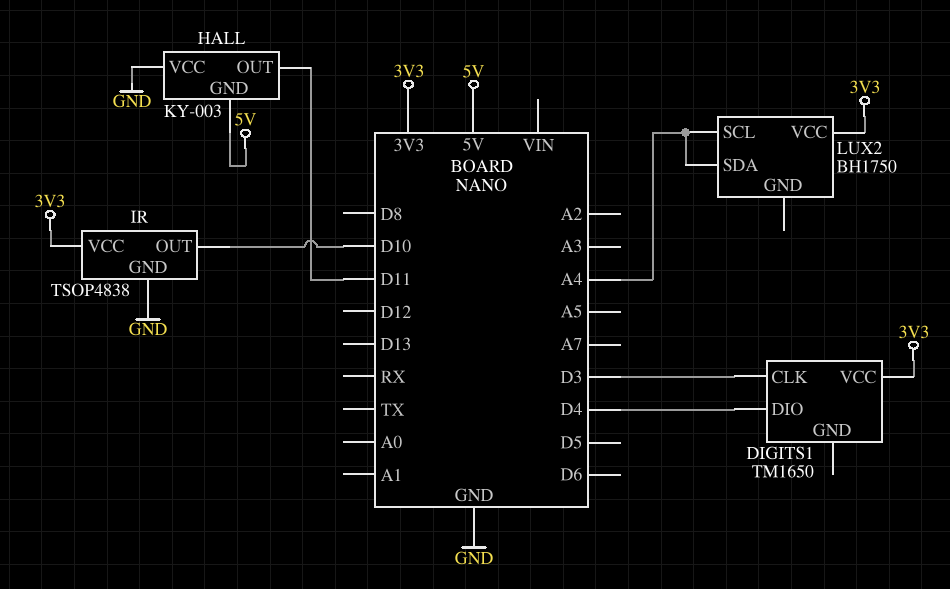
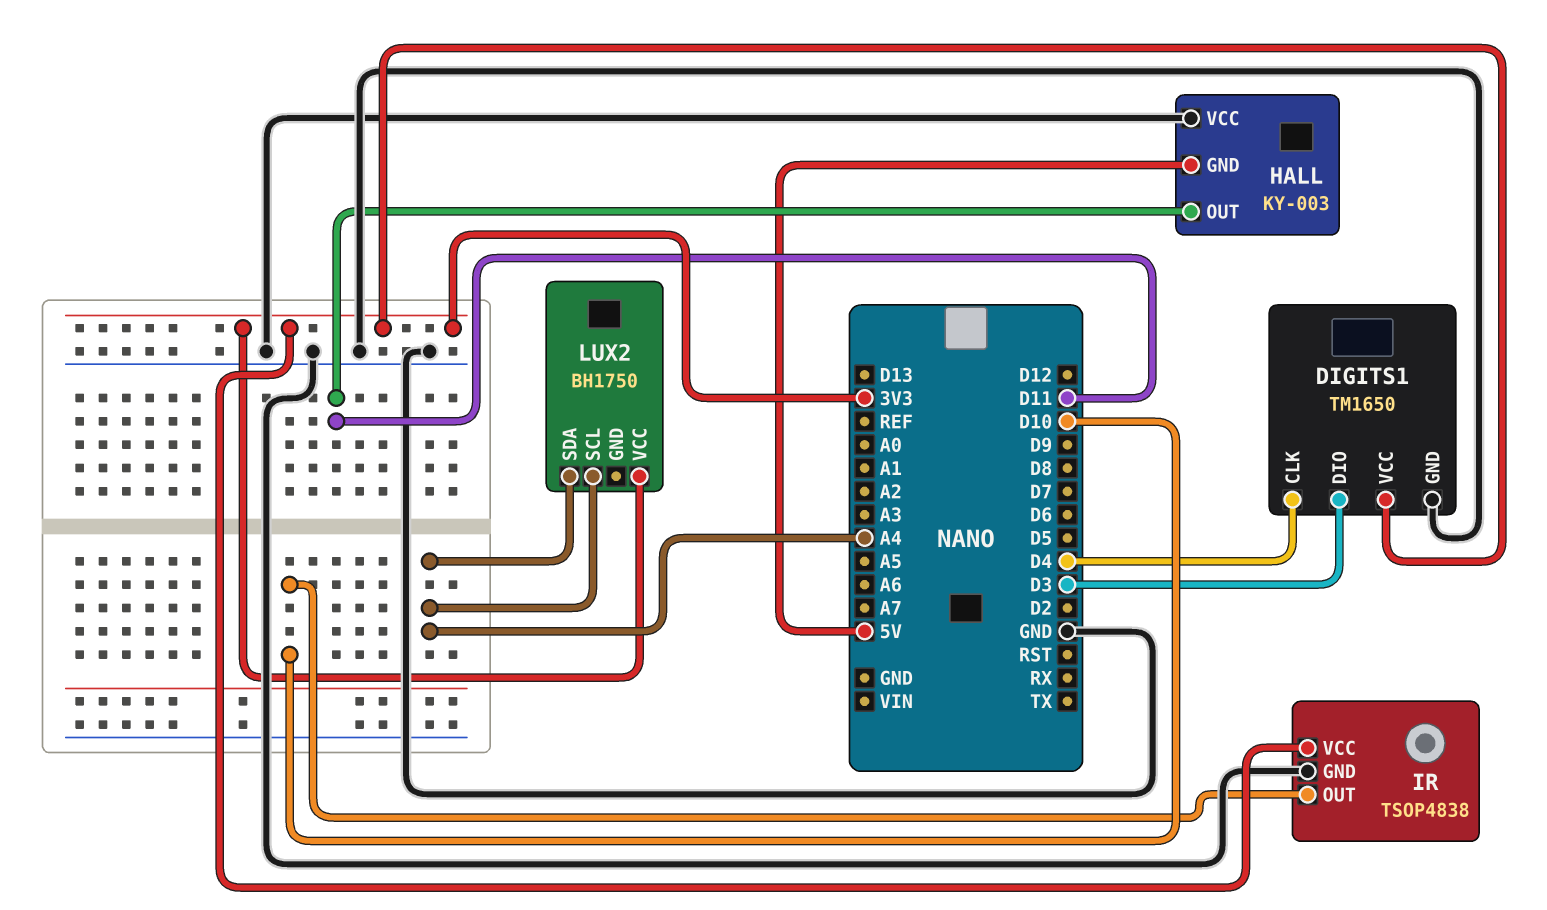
DIGITS1 pin CLK: D3 -> D4
DIGITS1 pin DIO: D4 -> D3
DIGITS1 pin GND: none -> GND

